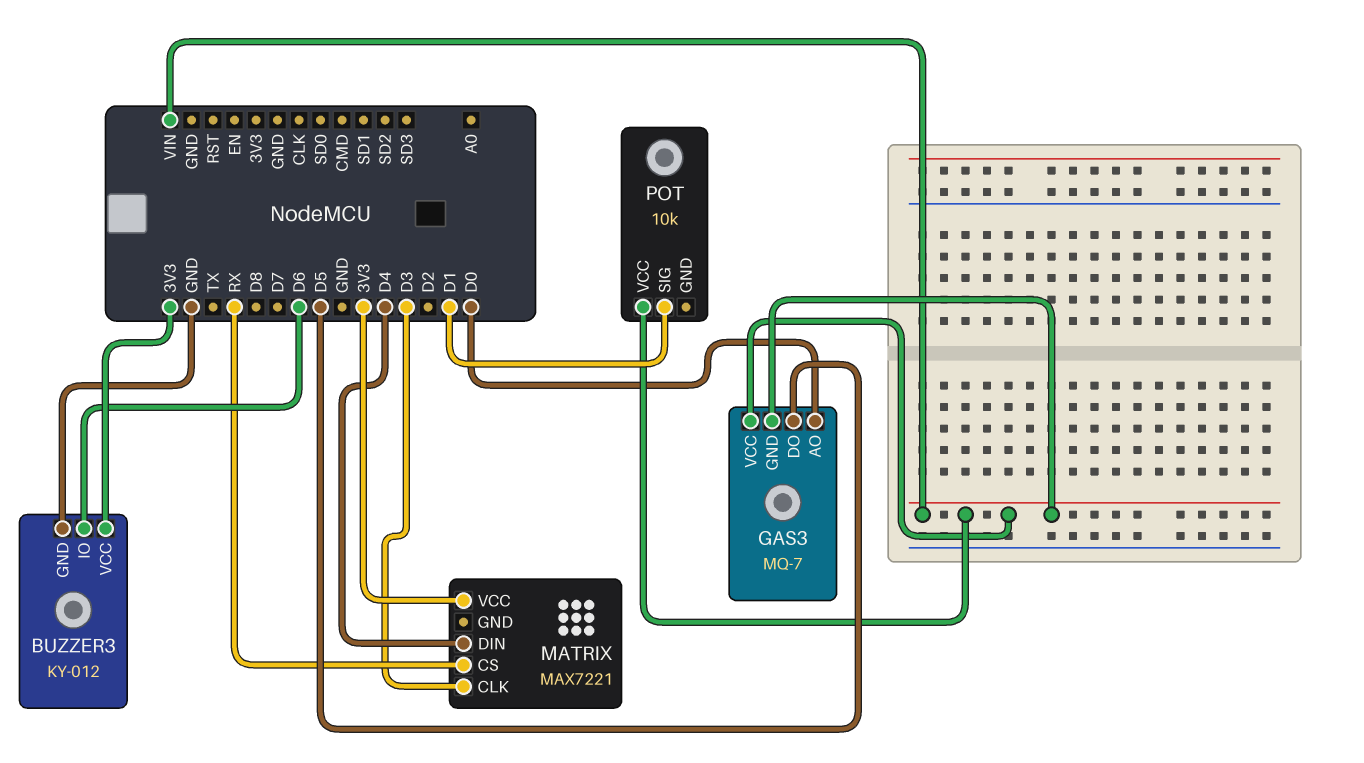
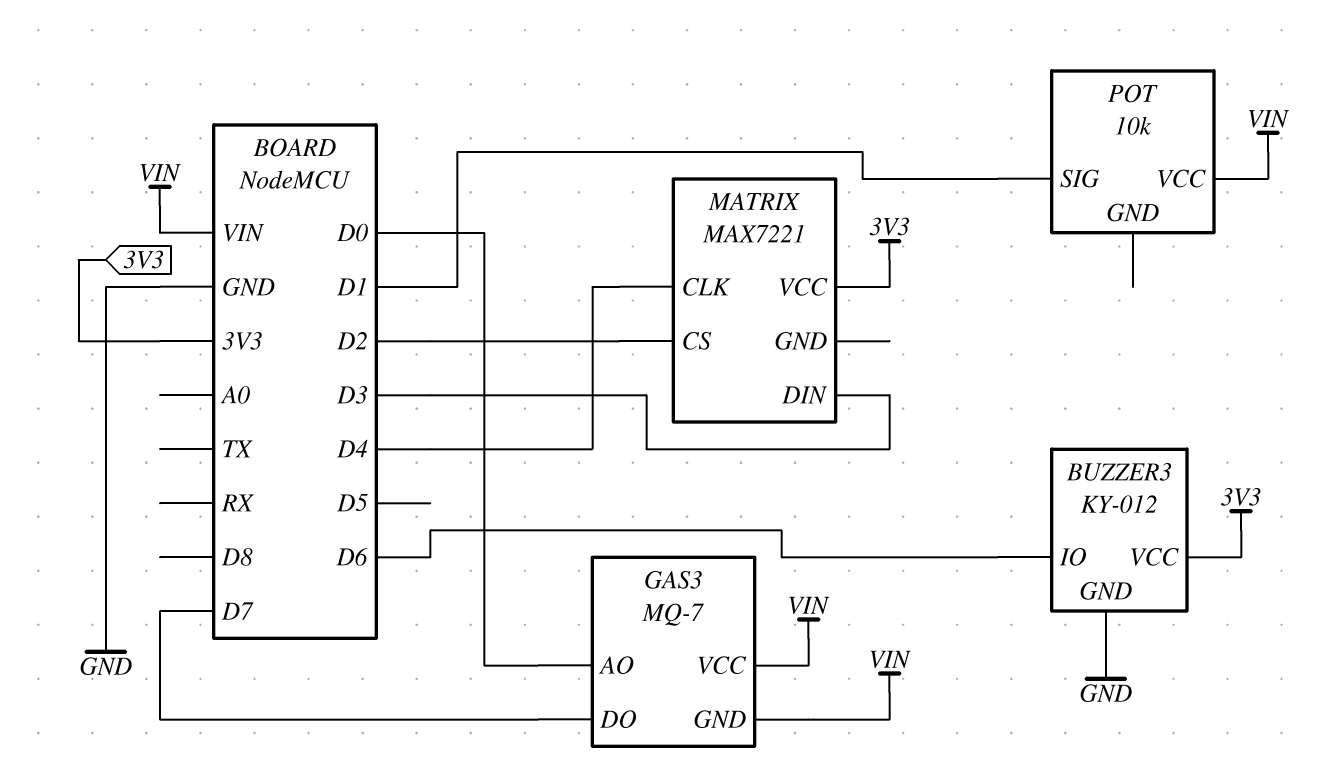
GAS3 pin DO: D5 -> D7
MATRIX pin CLK: D3 -> D4
MATRIX pin CS: RX -> D2
MATRIX pin DIN: D4 -> D3

